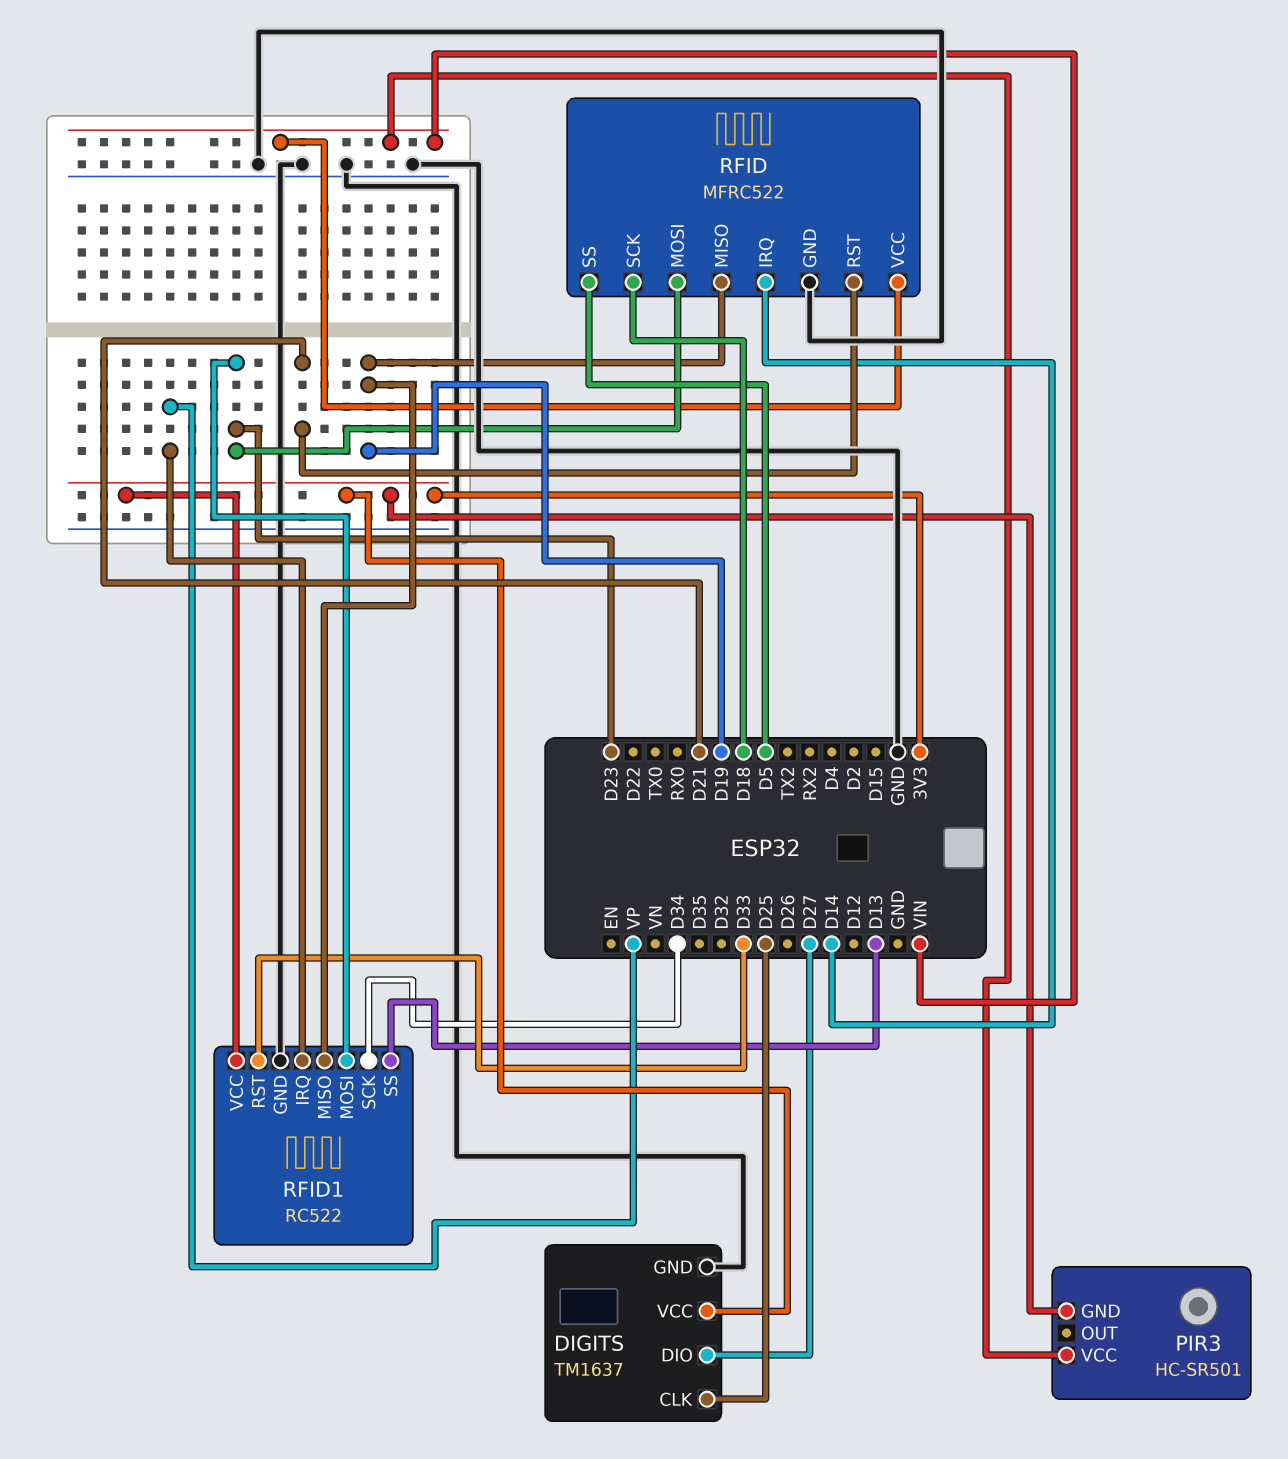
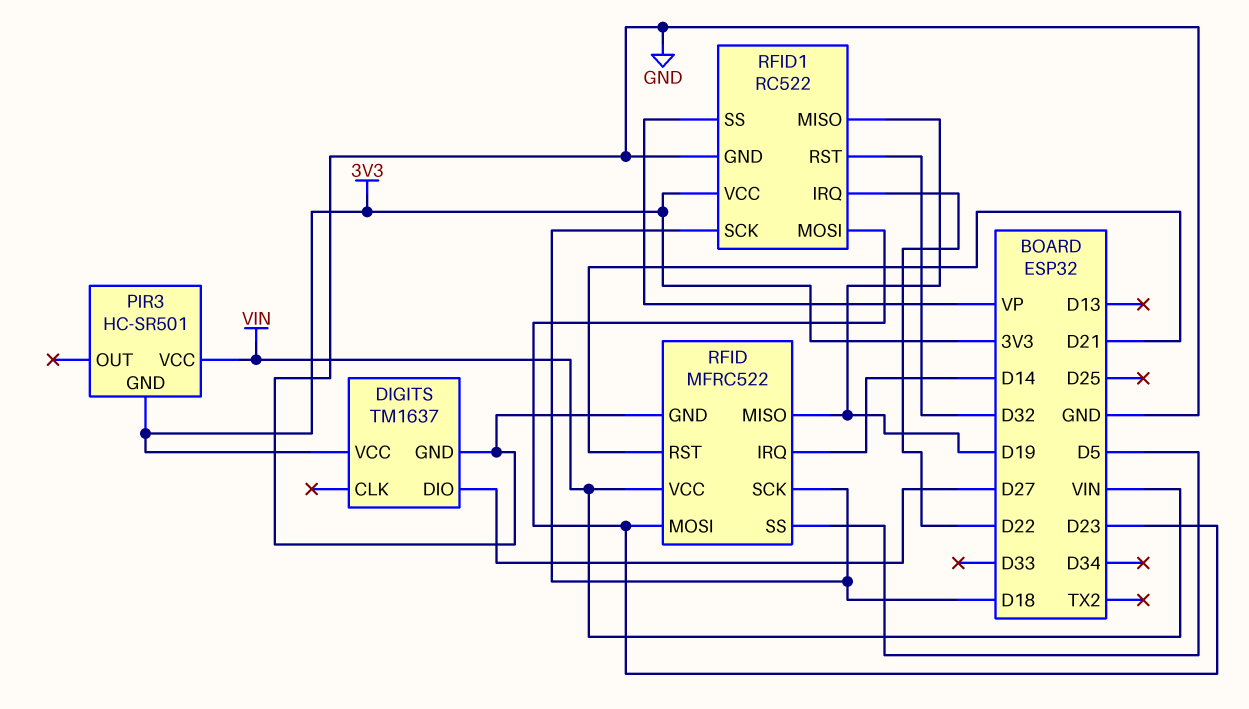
DIGITS pin CLK: D25 -> none
RFID1 pin IRQ: VP -> D22
RFID1 pin RST: D33 -> D32
RFID1 pin SCK: D34 -> D18
RFID1 pin SS: D13 -> VP

